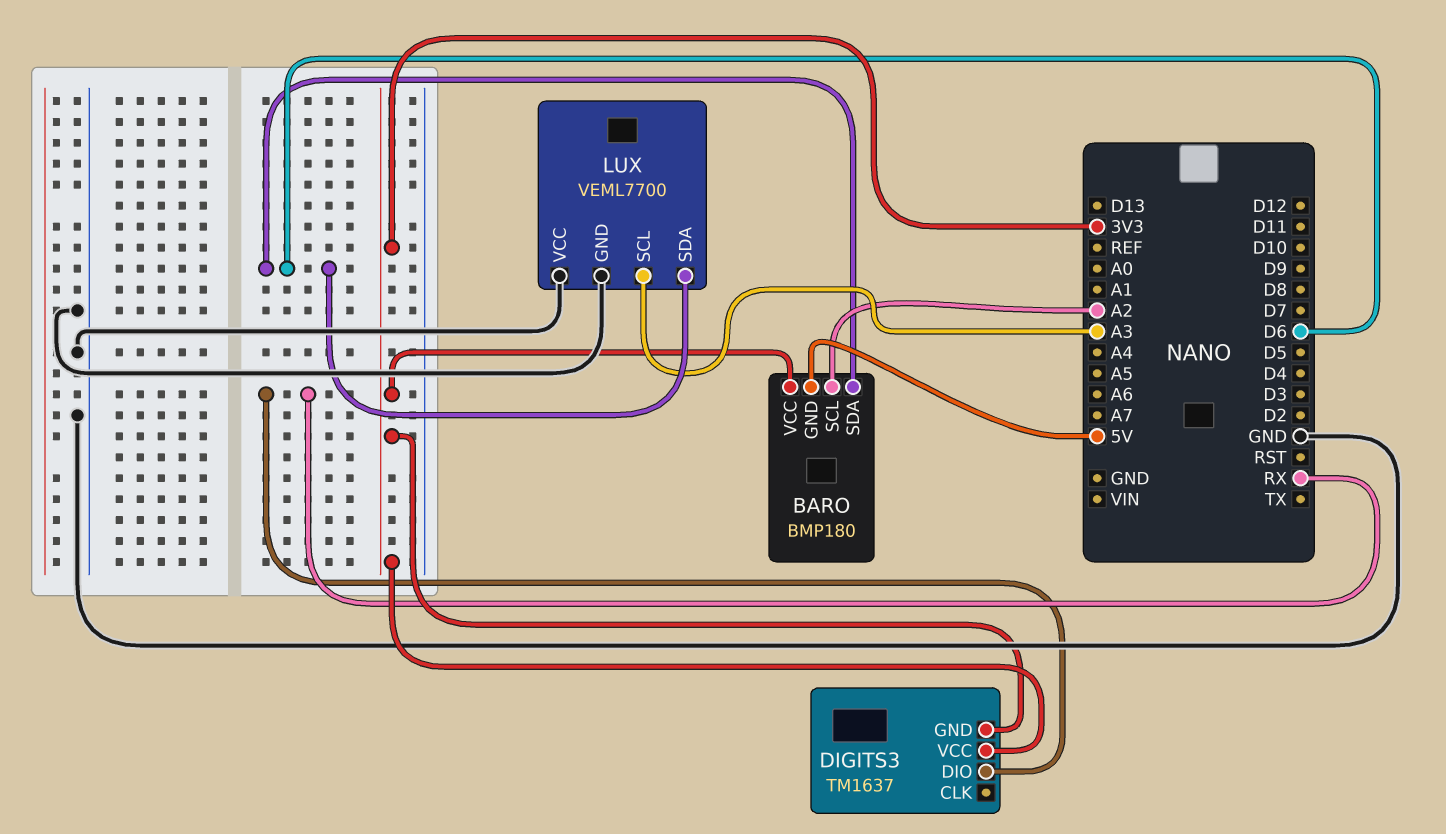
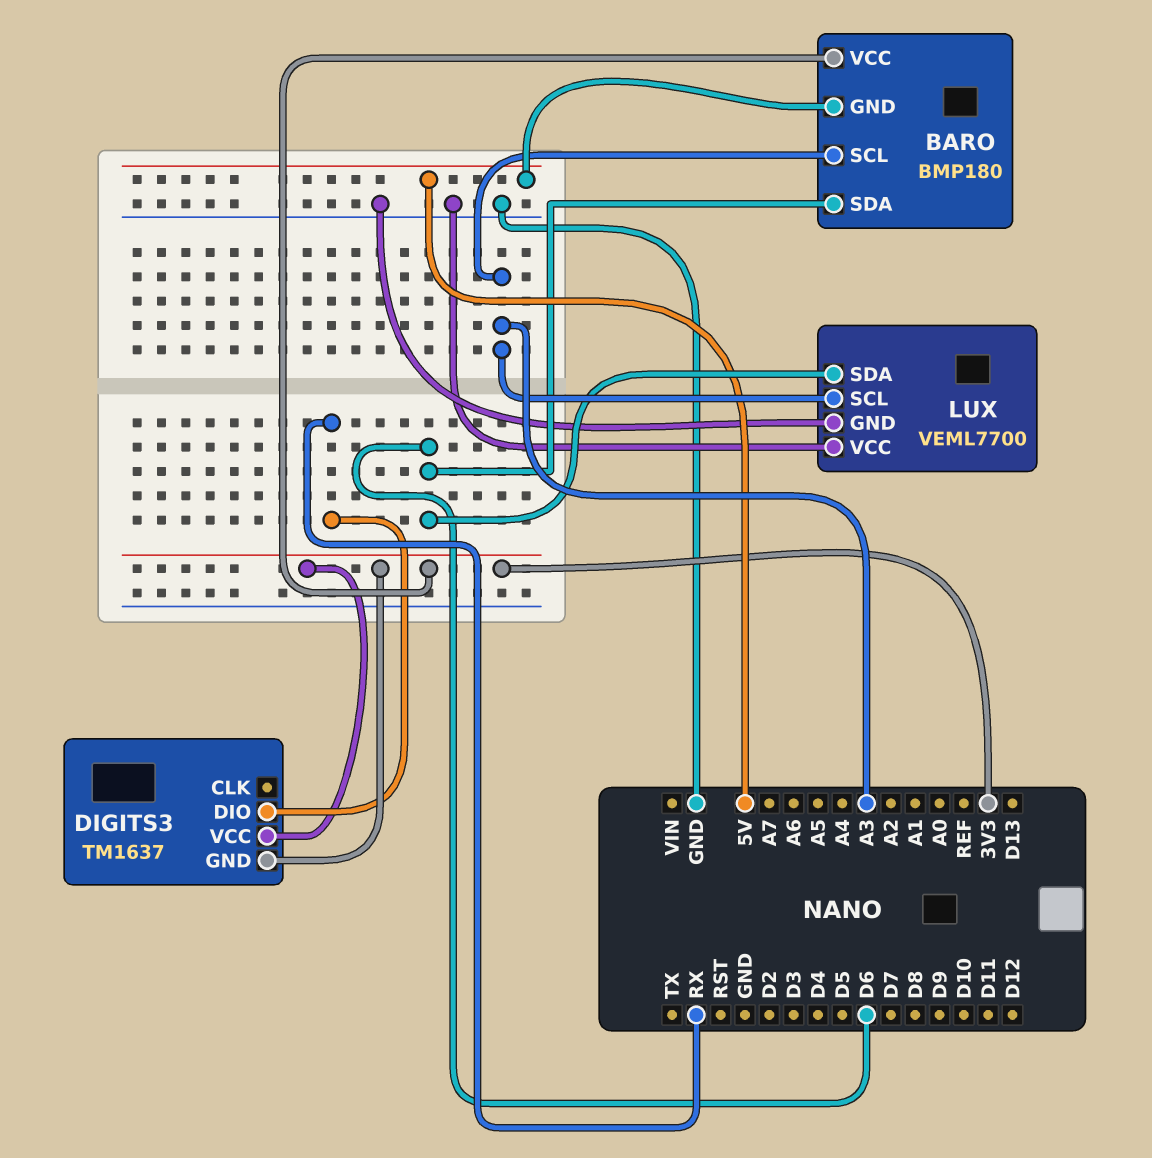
BARO pin SCL: A2 -> A3

